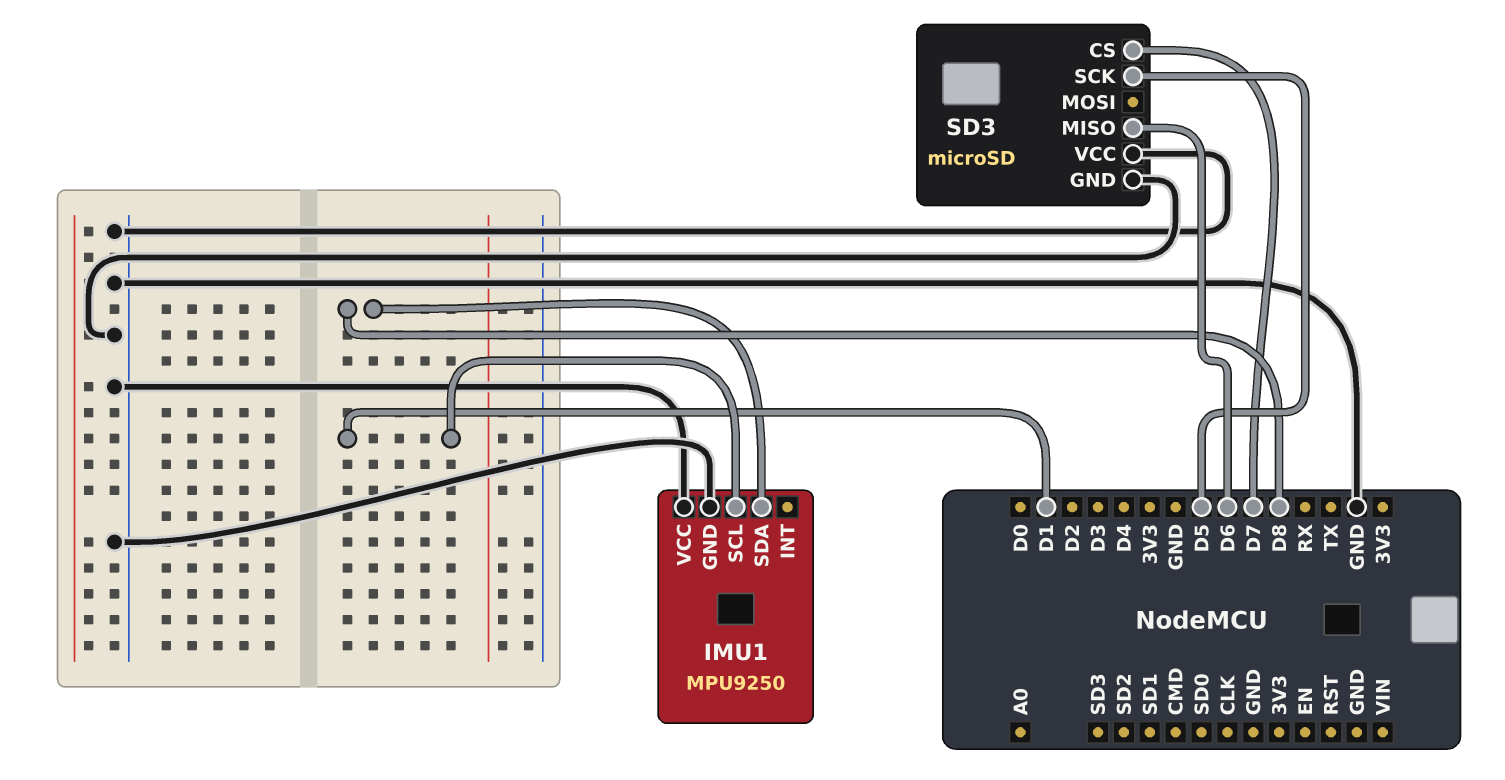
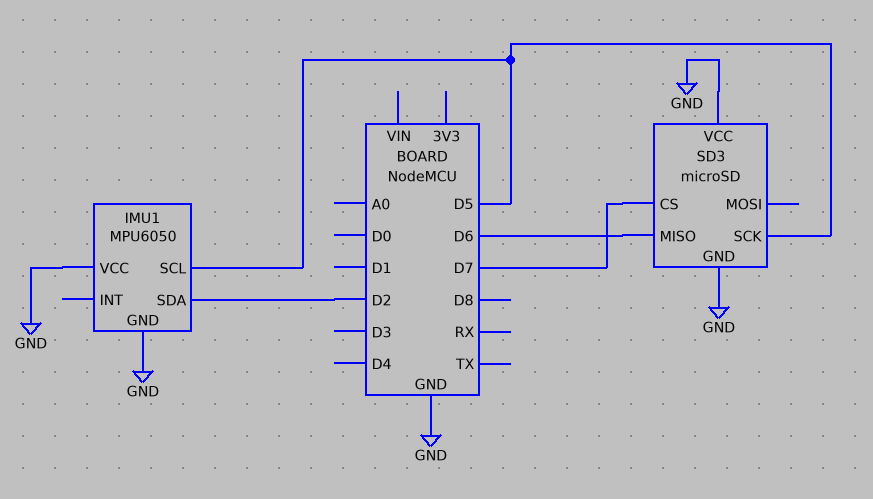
IMU1: MPU9250 -> MPU6050
IMU1 pin SCL: D1 -> D5
IMU1 pin SDA: D8 -> D2

